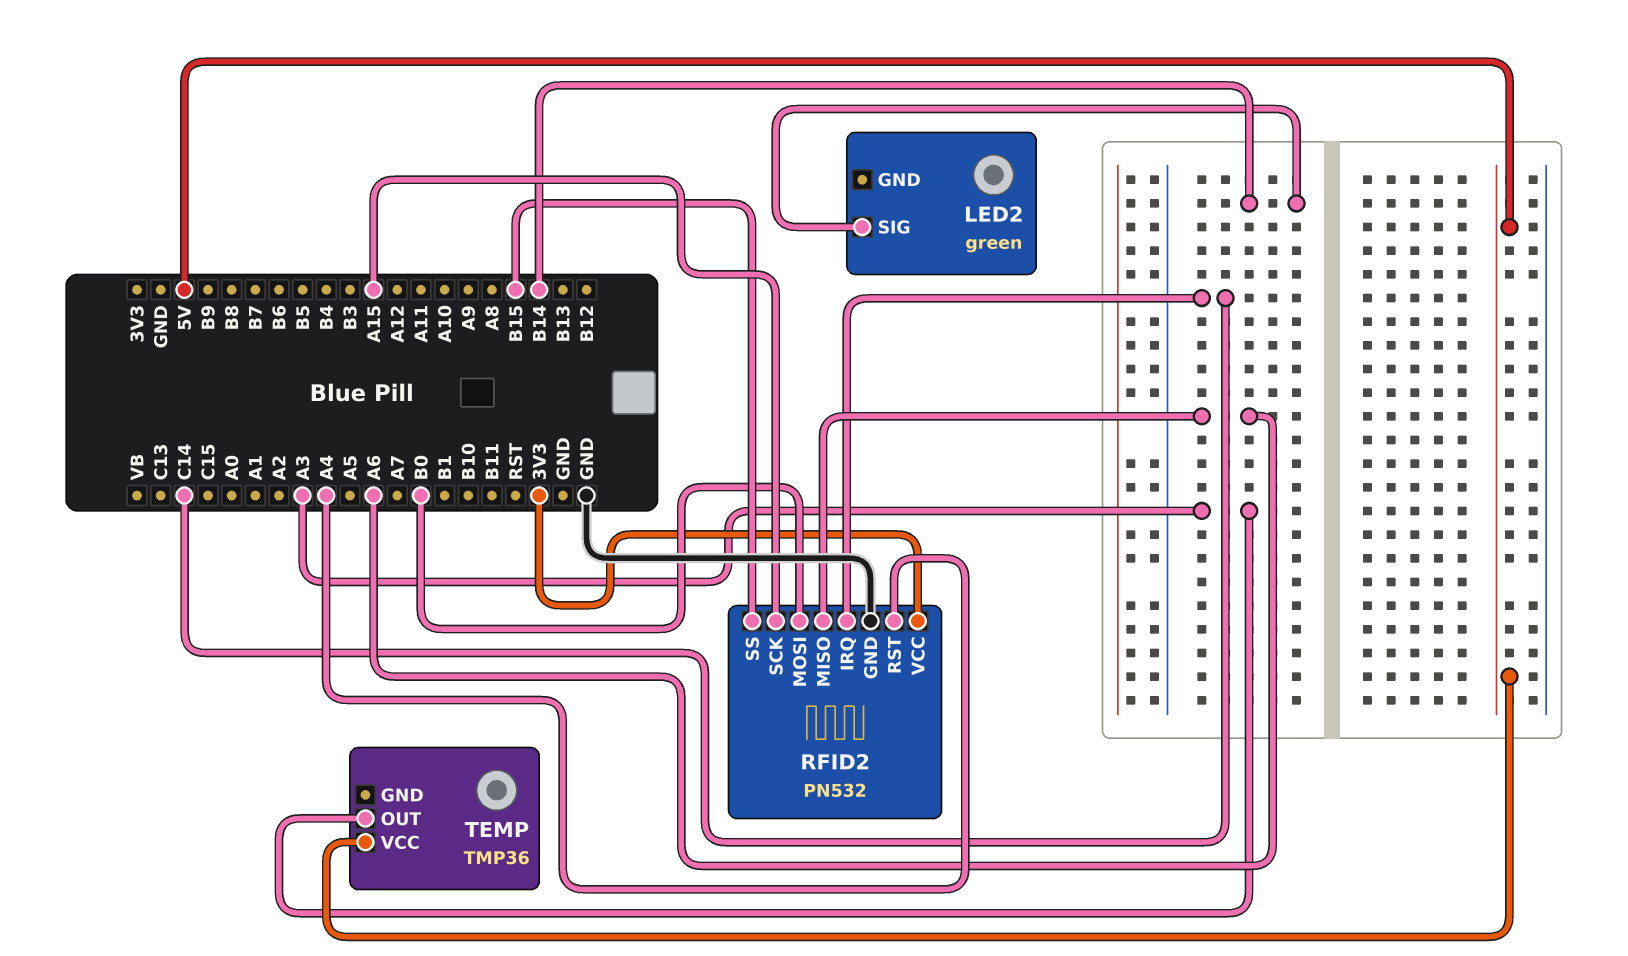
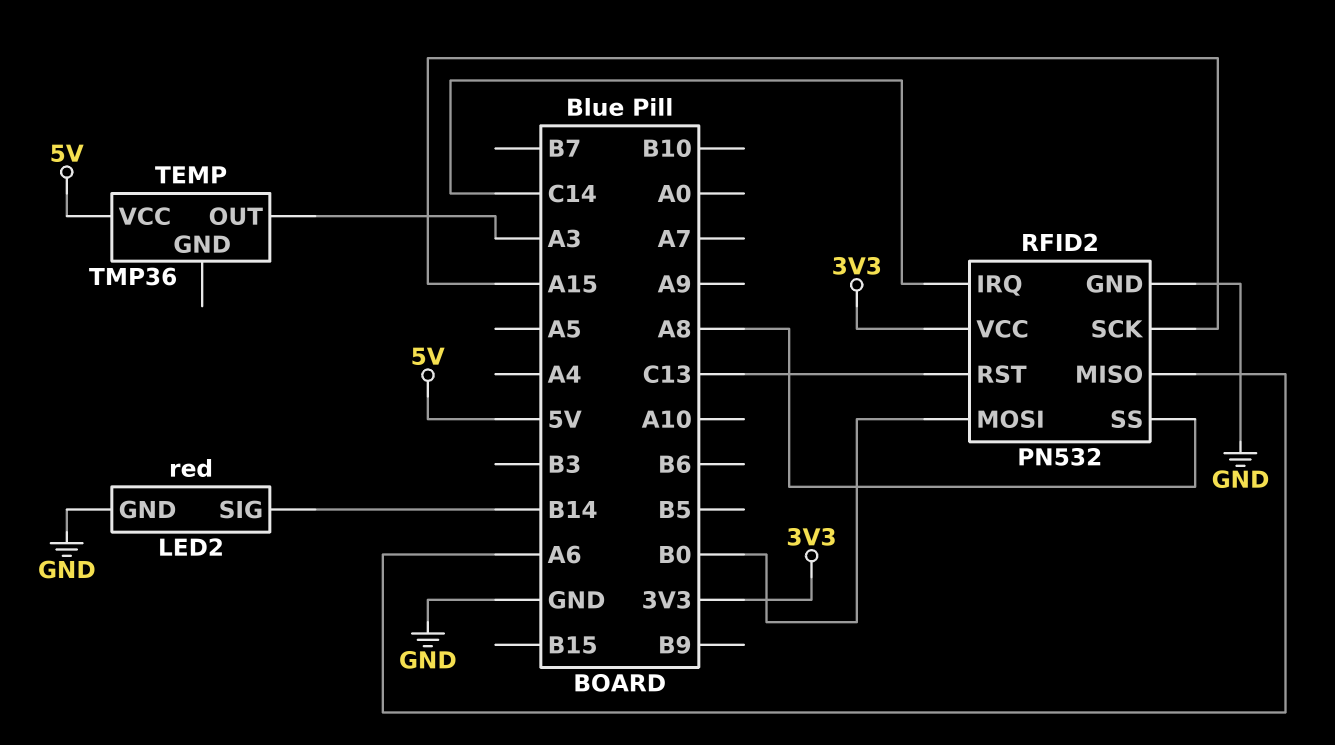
LED2: green -> red
LED2 pin GND: none -> GND
RFID2 pin RST: A4 -> C13
RFID2 pin SS: B15 -> A8

